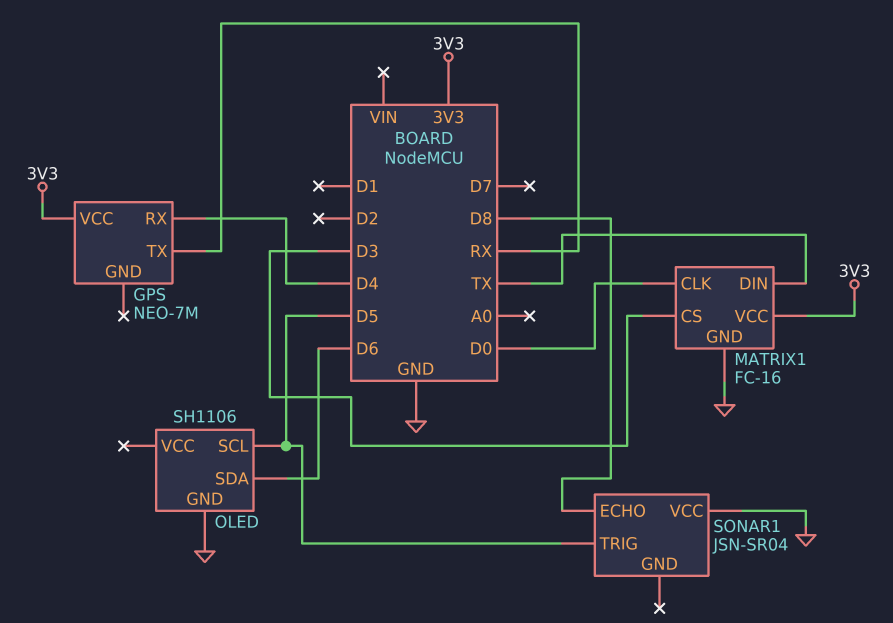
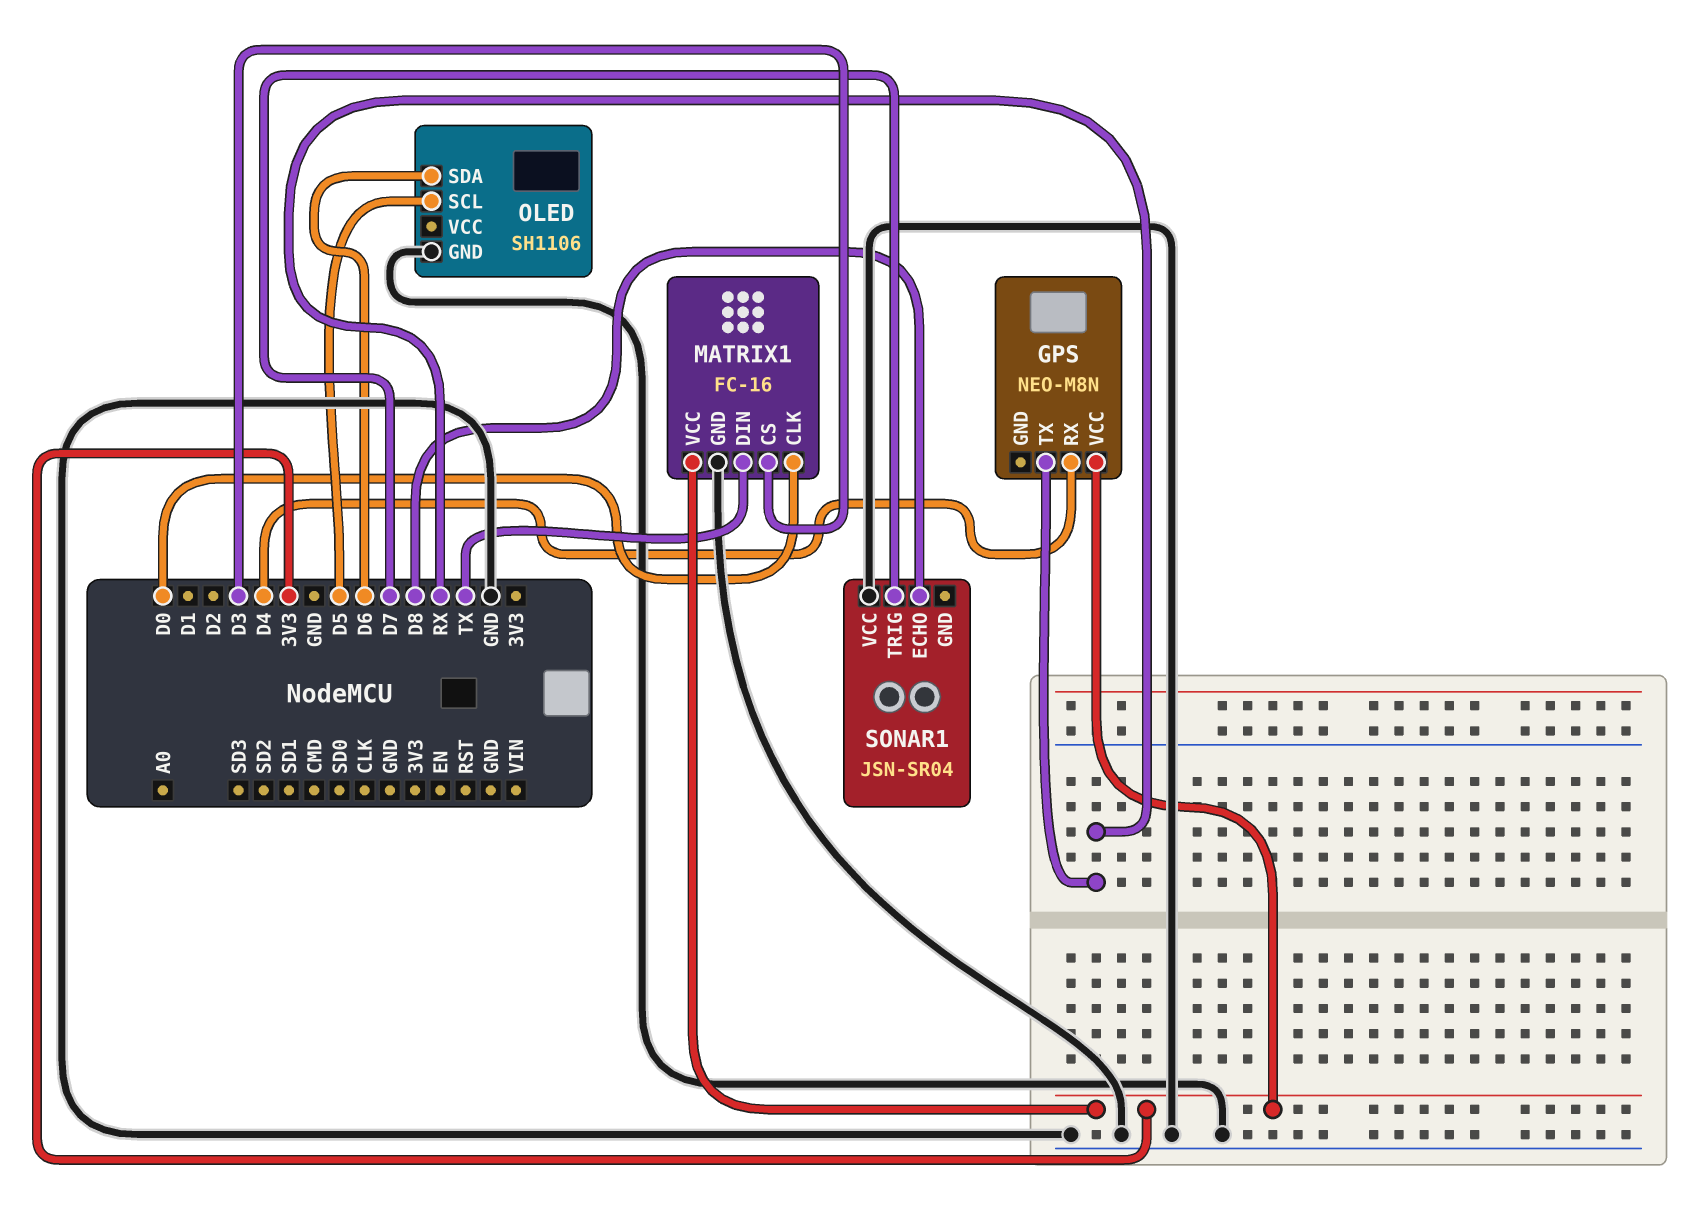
GPS: NEO-7M -> NEO-M8N
SONAR1 pin TRIG: D5 -> D7

